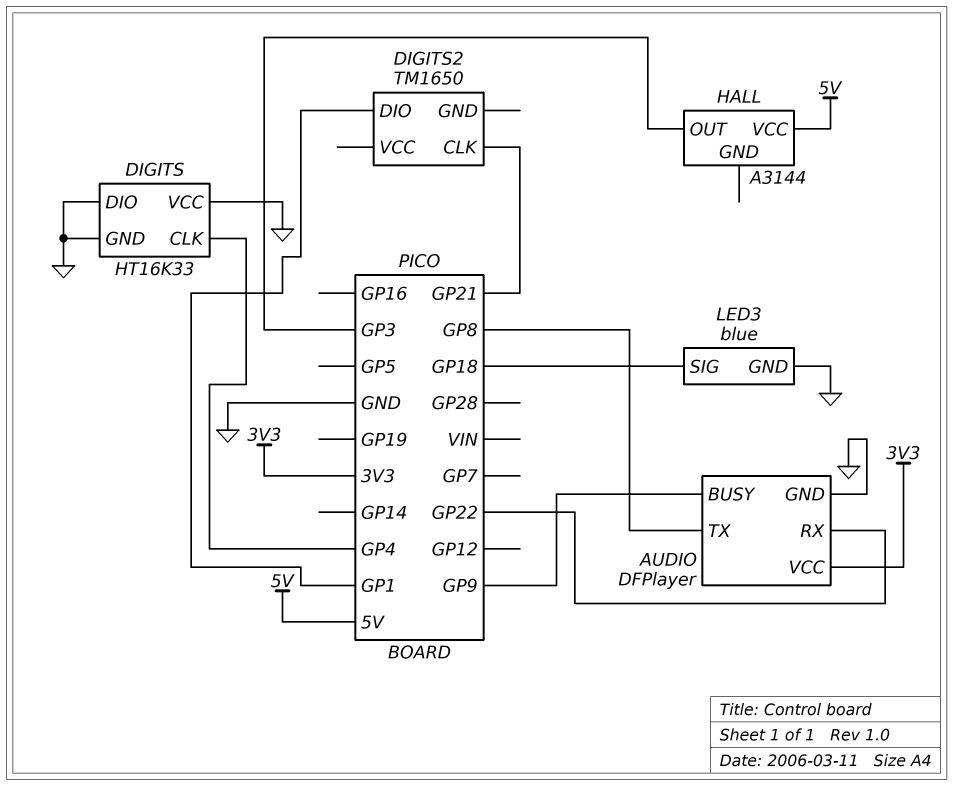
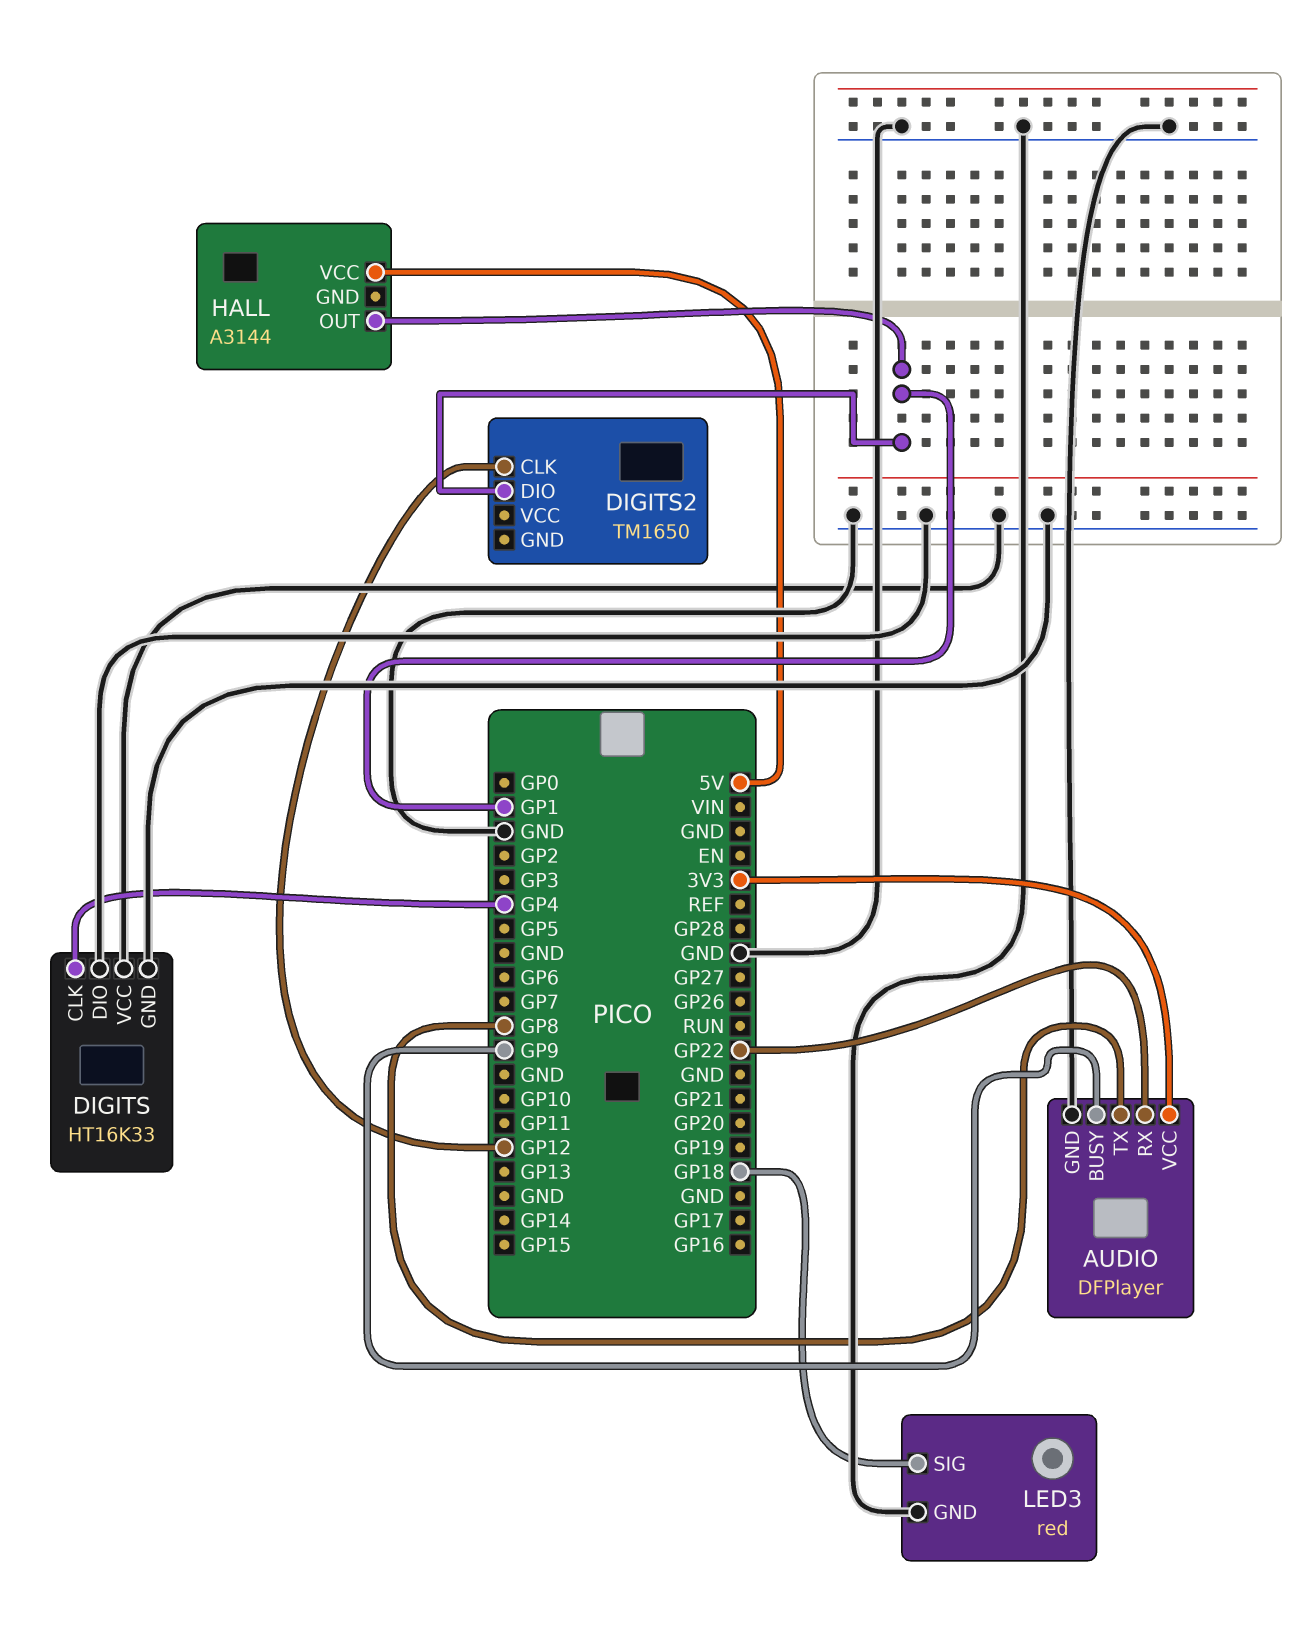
DIGITS2 pin CLK: GP21 -> GP12
HALL pin OUT: GP3 -> GP1
LED3: blue -> red

